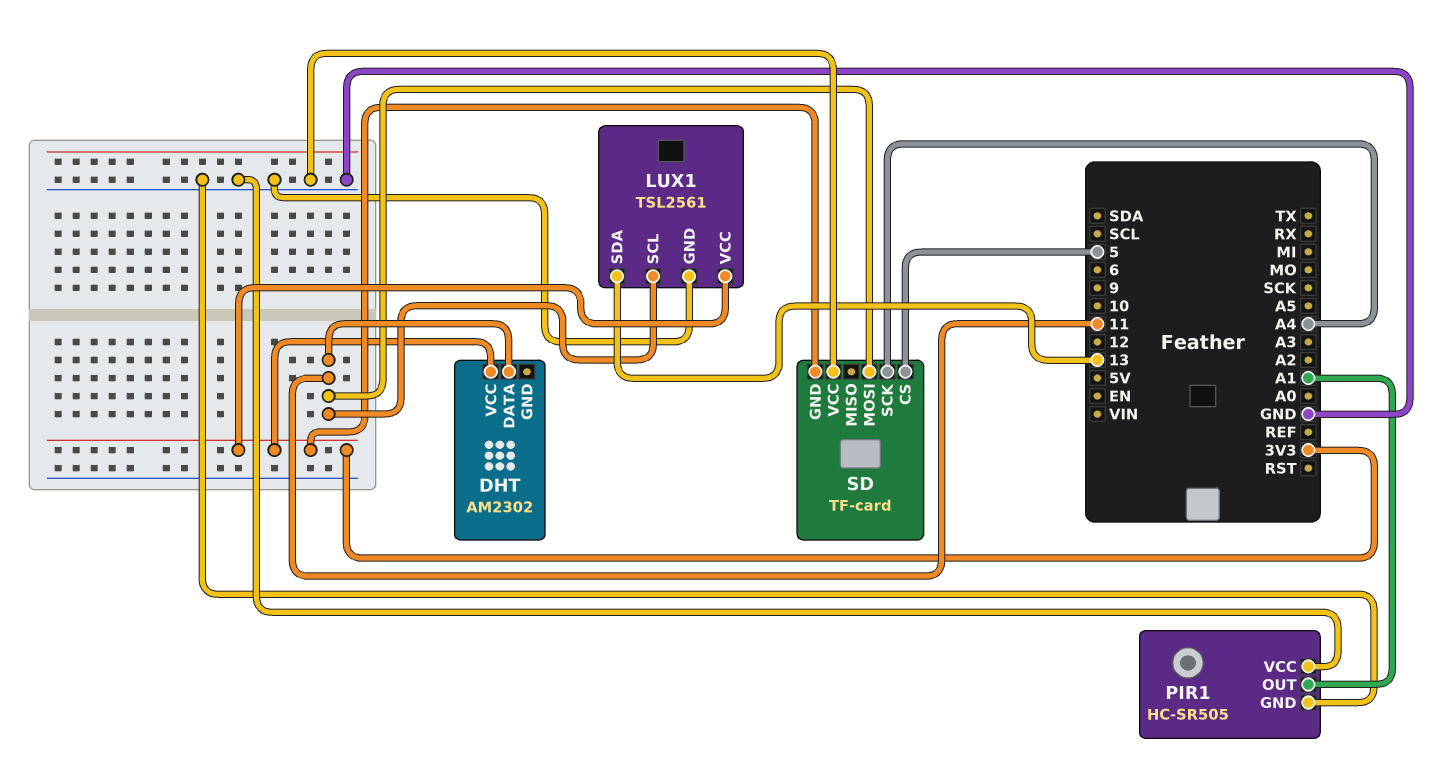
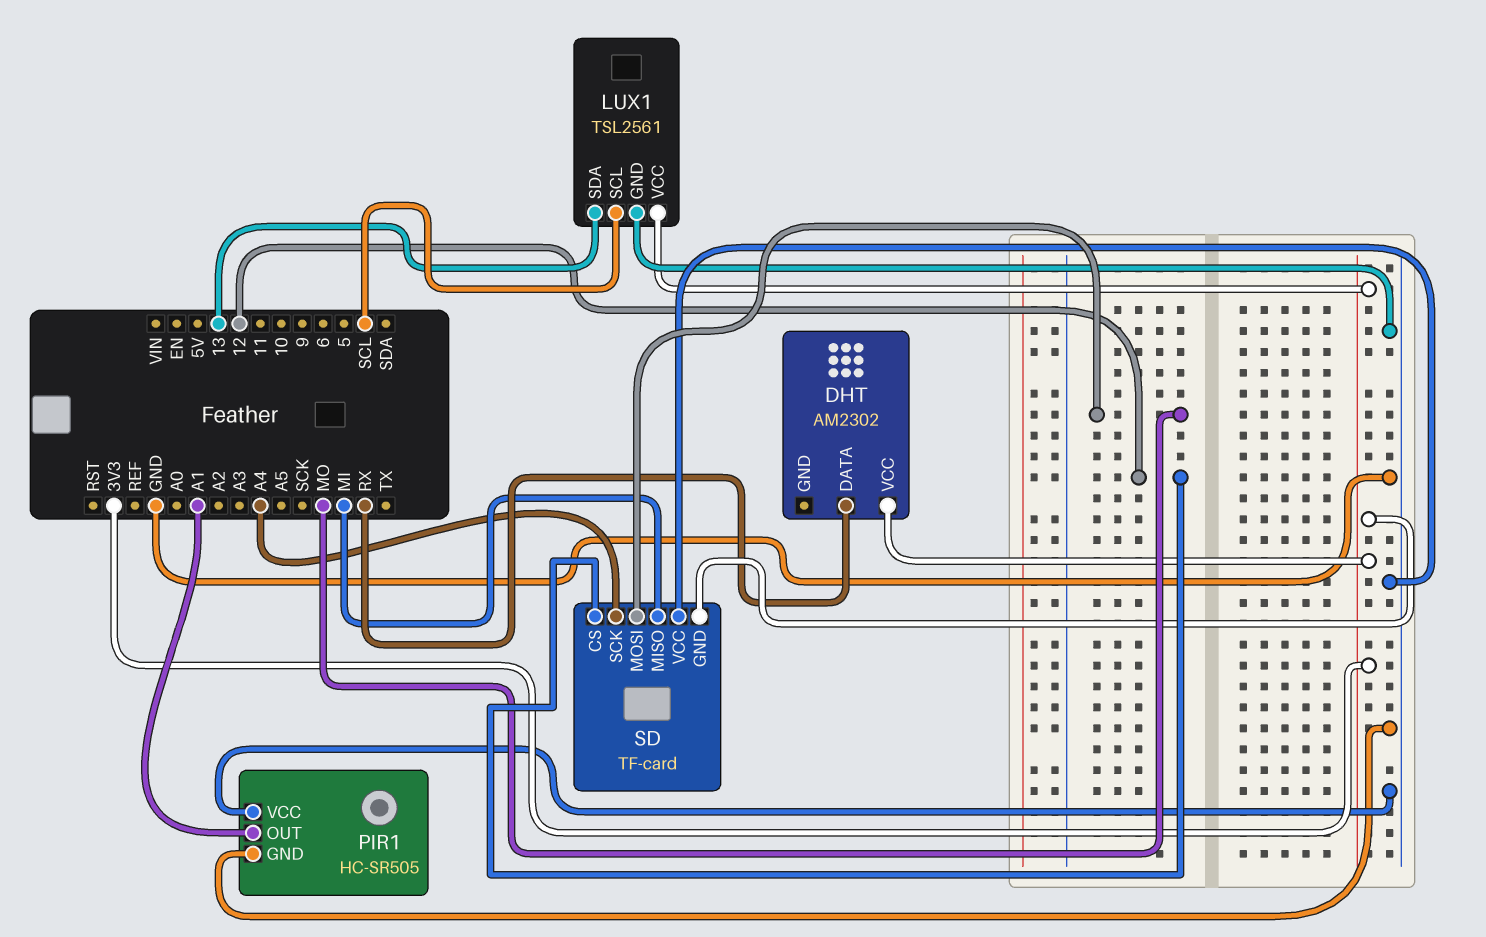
DHT pin DATA: 11 -> RX
LUX1 pin SCL: 11 -> SCL
SD pin CS: 5 -> 12
SD pin MISO: none -> MI
SD pin MOSI: 11 -> MO

